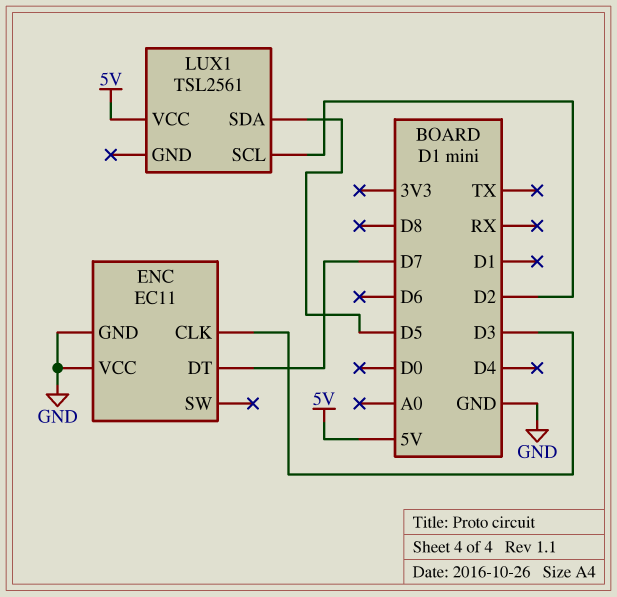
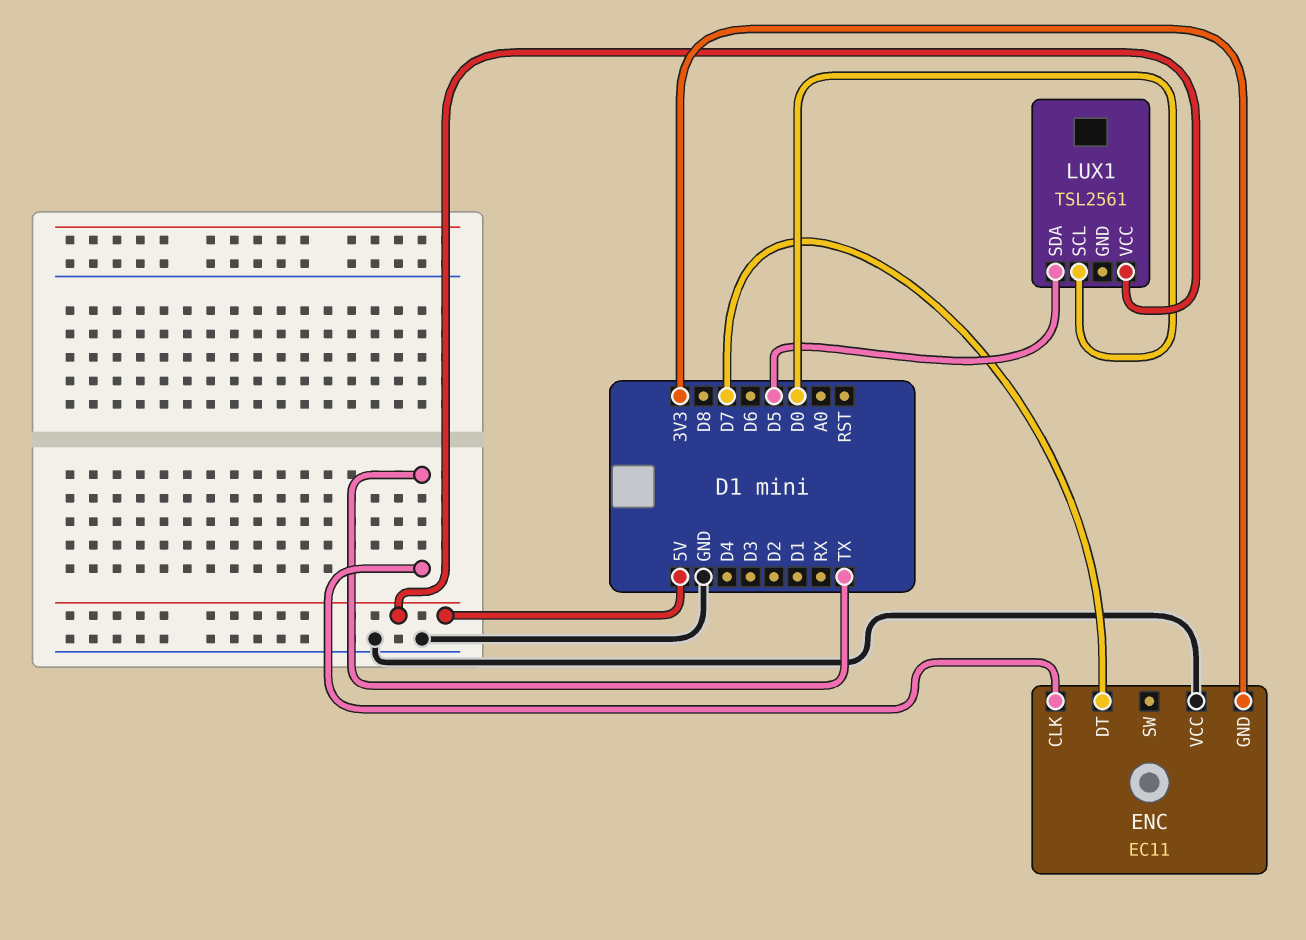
ENC pin CLK: D3 -> TX
ENC pin GND: GND -> 3V3
LUX1 pin SCL: D2 -> D0

